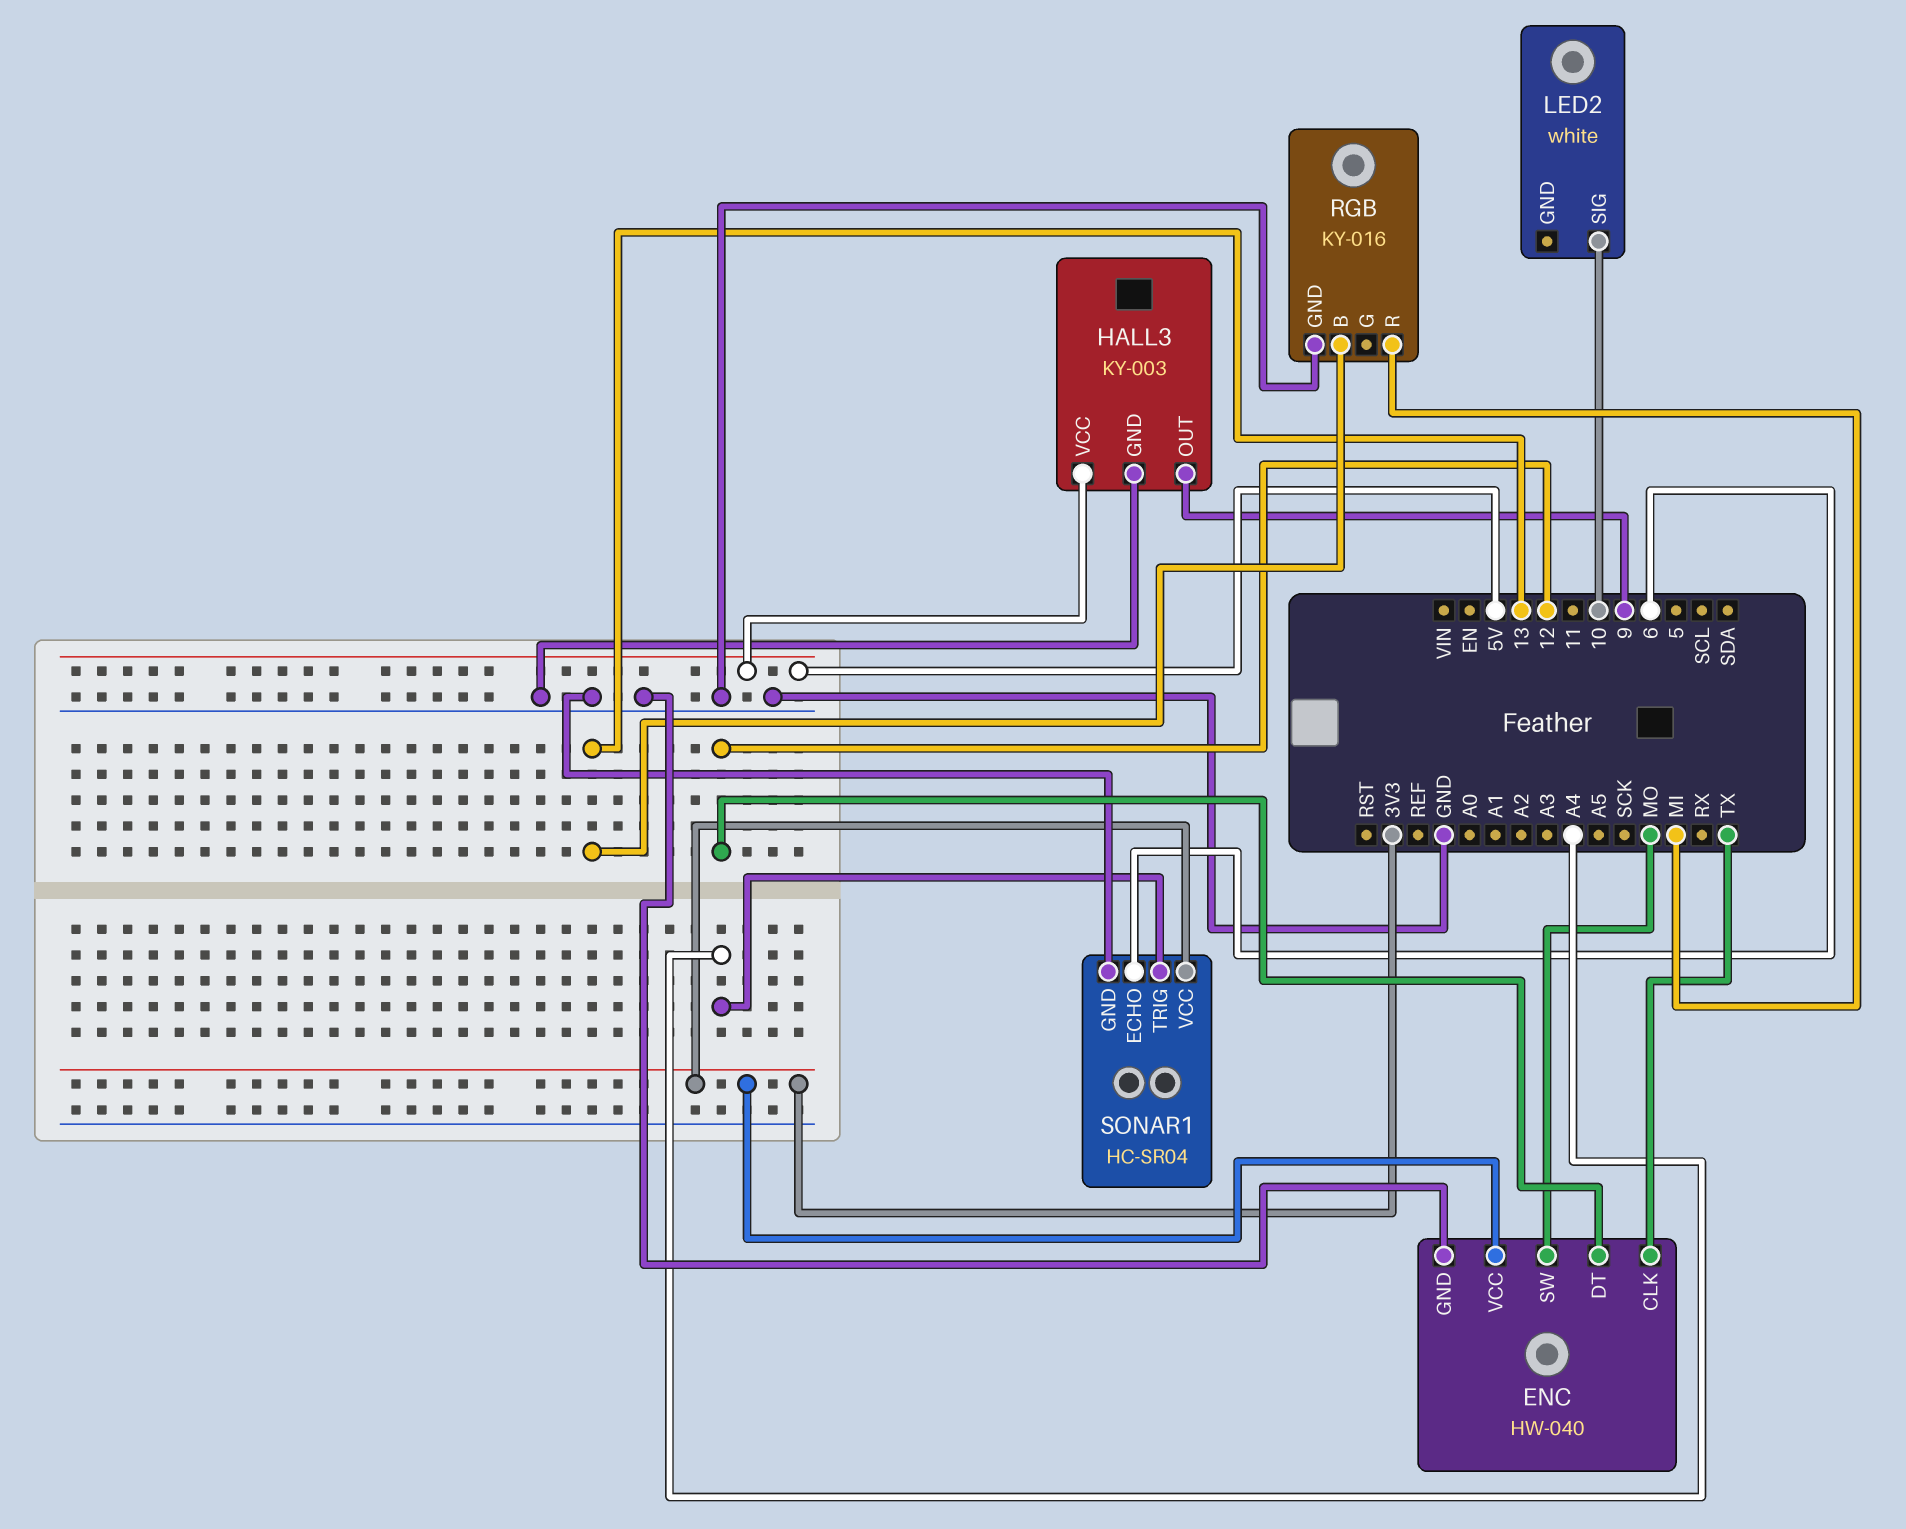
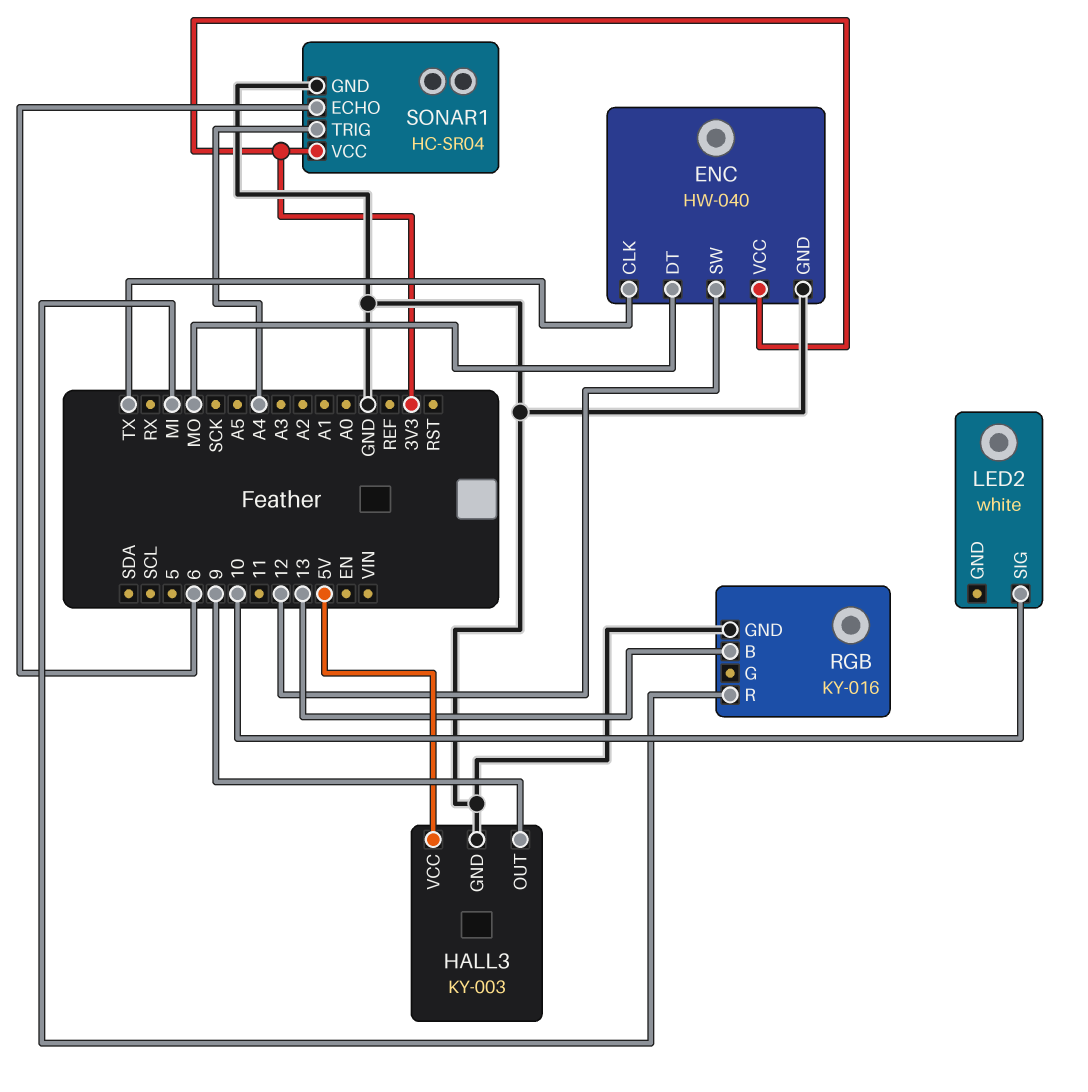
ENC pin DT: 12 -> MO
ENC pin SW: MO -> 12

